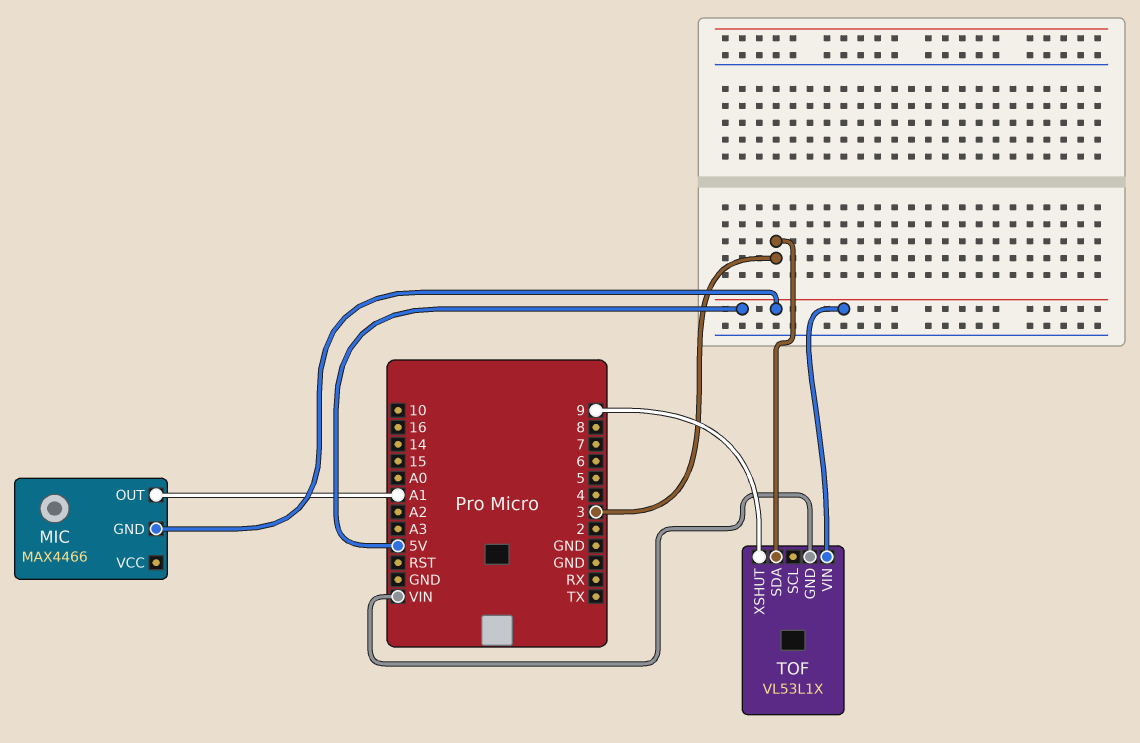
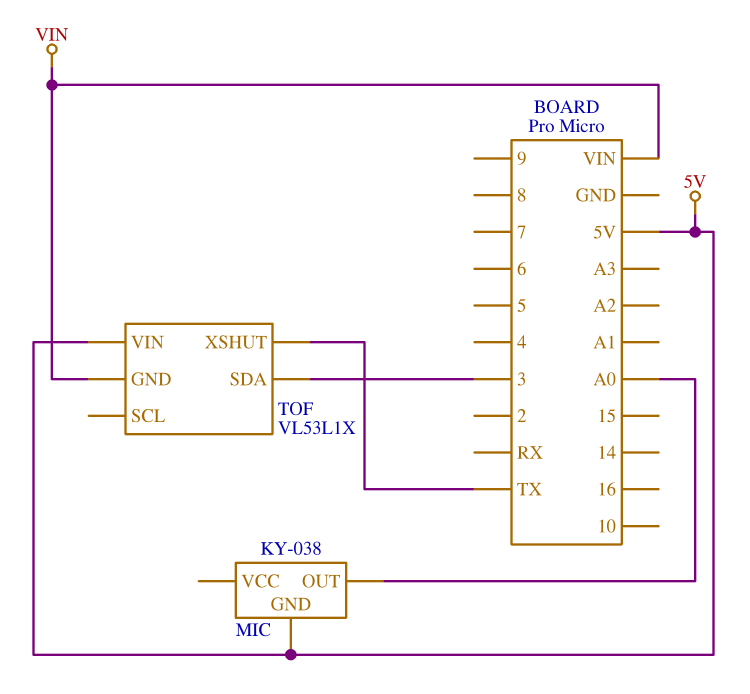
MIC: MAX4466 -> KY-038
MIC pin OUT: A1 -> A0
TOF pin XSHUT: 9 -> TX

